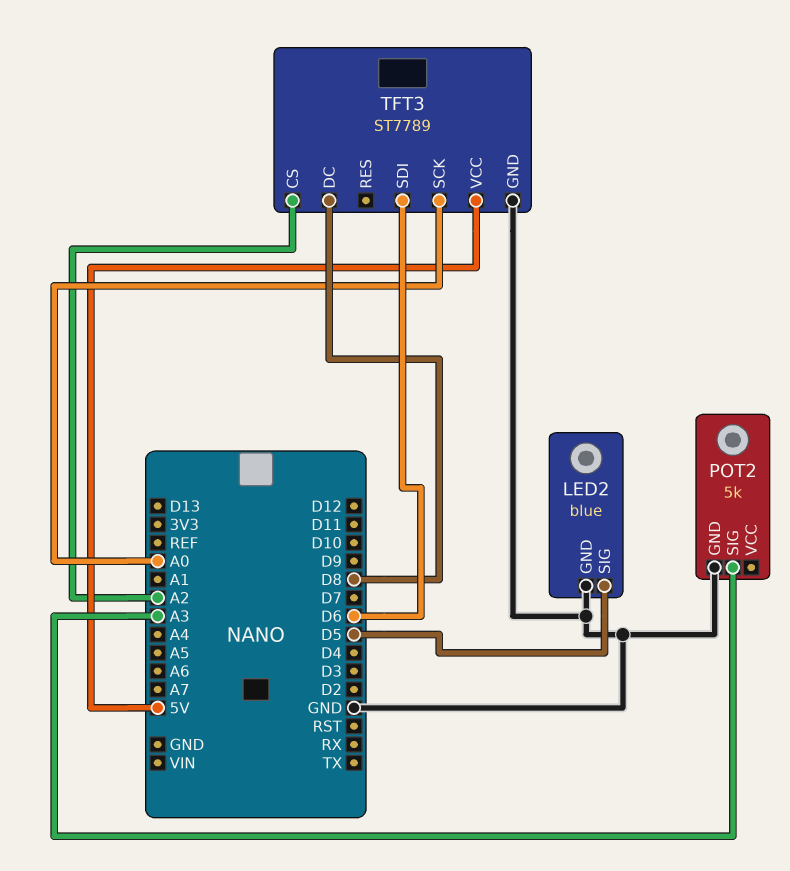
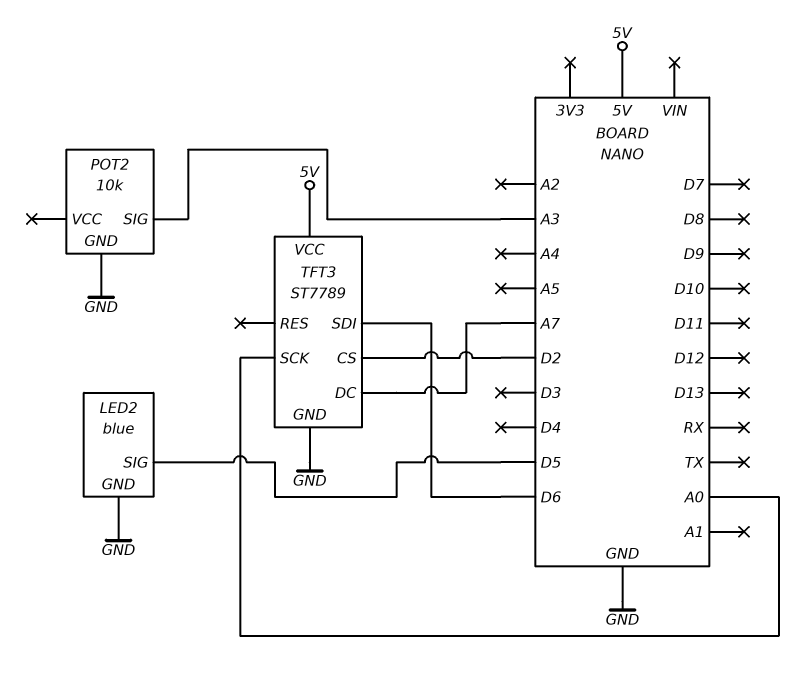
POT2: 5k -> 10k
TFT3 pin CS: A2 -> D2
TFT3 pin DC: D8 -> A7

